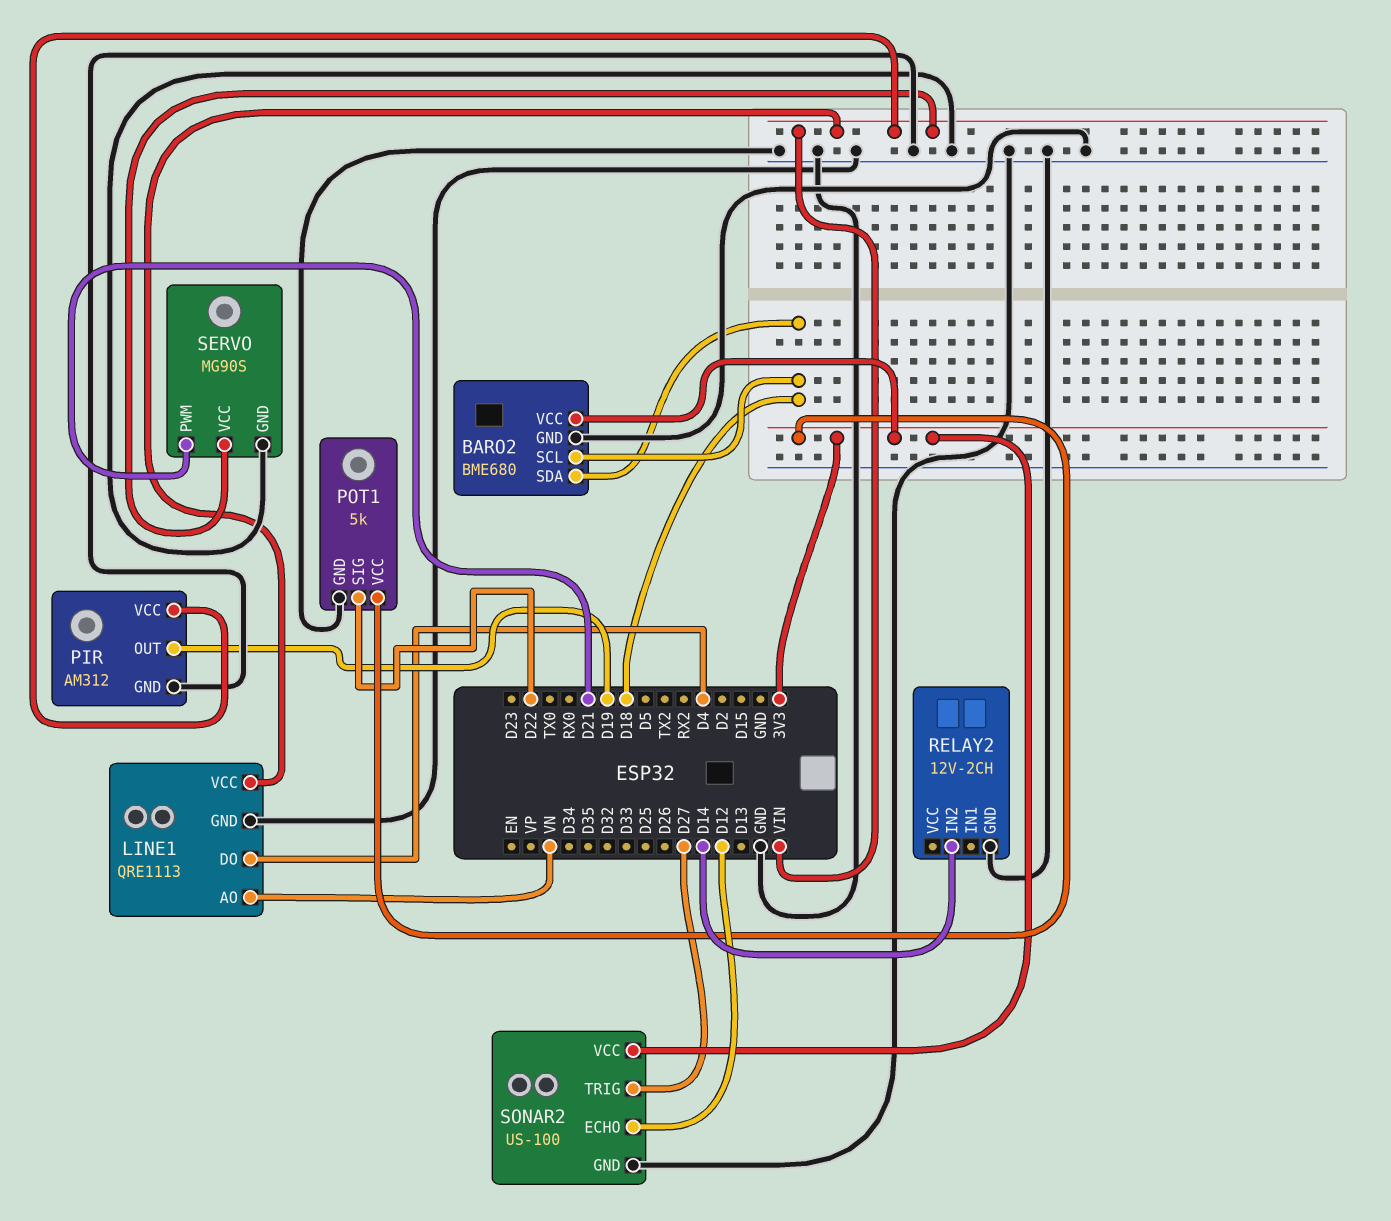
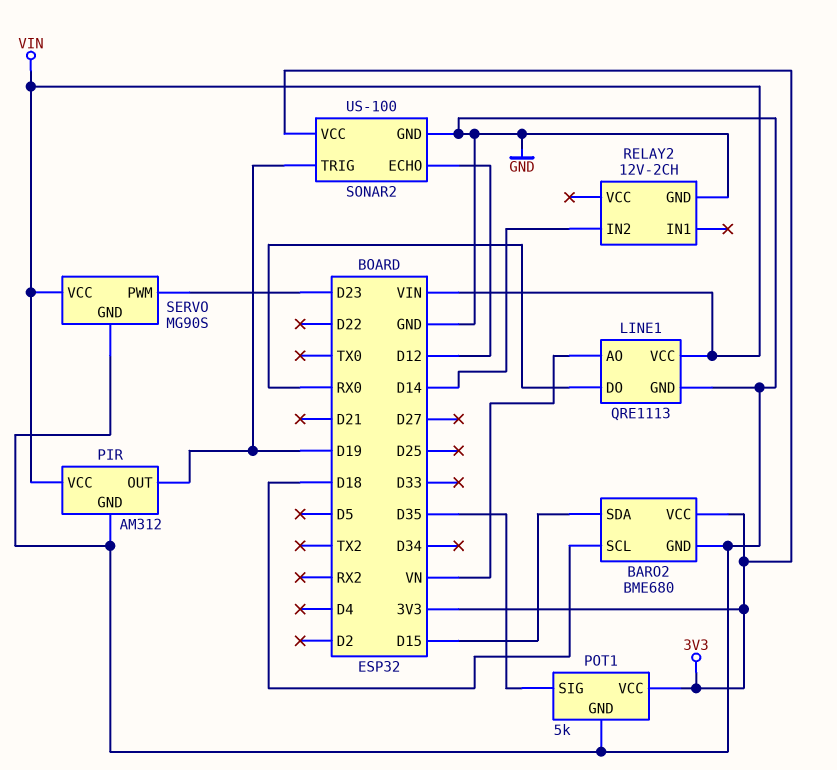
BARO2 pin SDA: D18 -> D15
LINE1 pin DO: D4 -> RX0
POT1 pin SIG: D22 -> D35
SERVO pin PWM: D21 -> D23
SONAR2 pin TRIG: D27 -> D19

